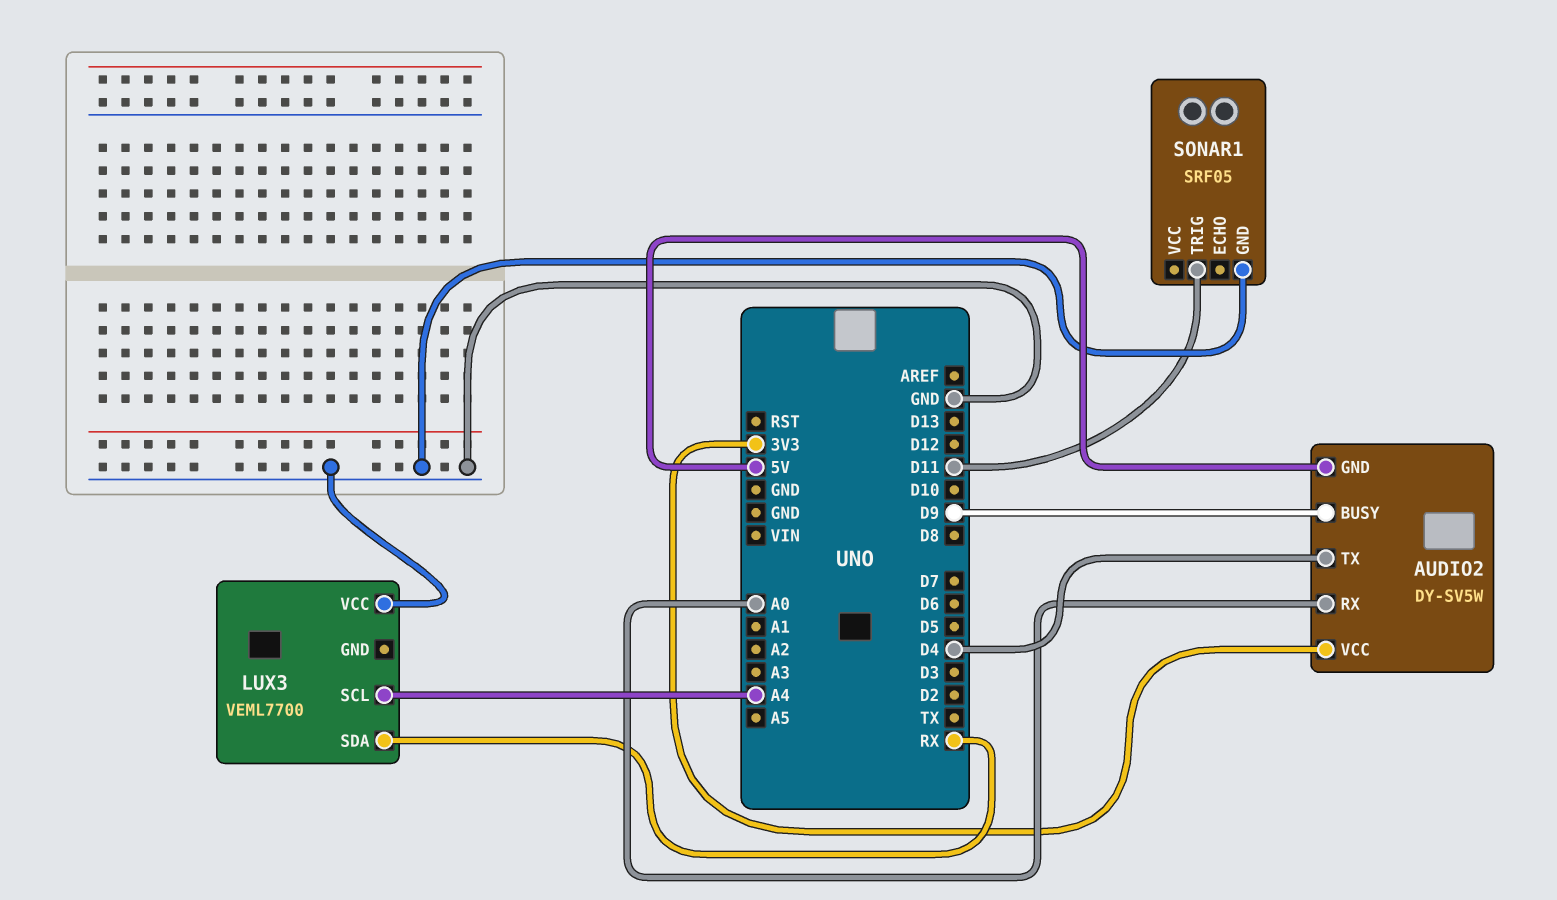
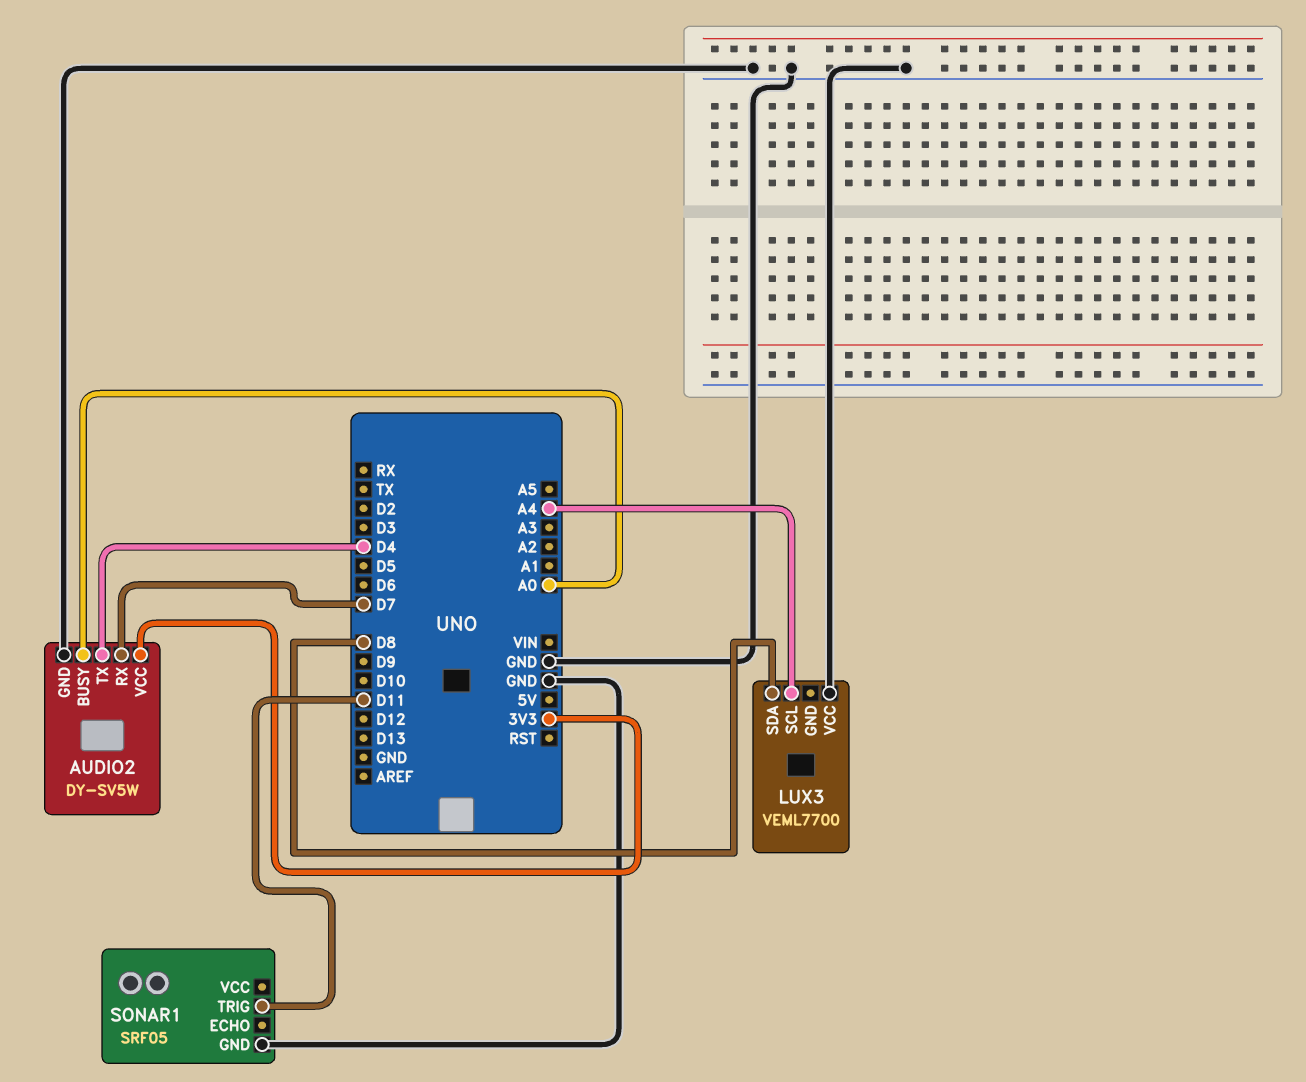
AUDIO2 pin BUSY: D9 -> A0
AUDIO2 pin GND: 5V -> GND
AUDIO2 pin RX: A0 -> D7
LUX3 pin SDA: RX -> D8

